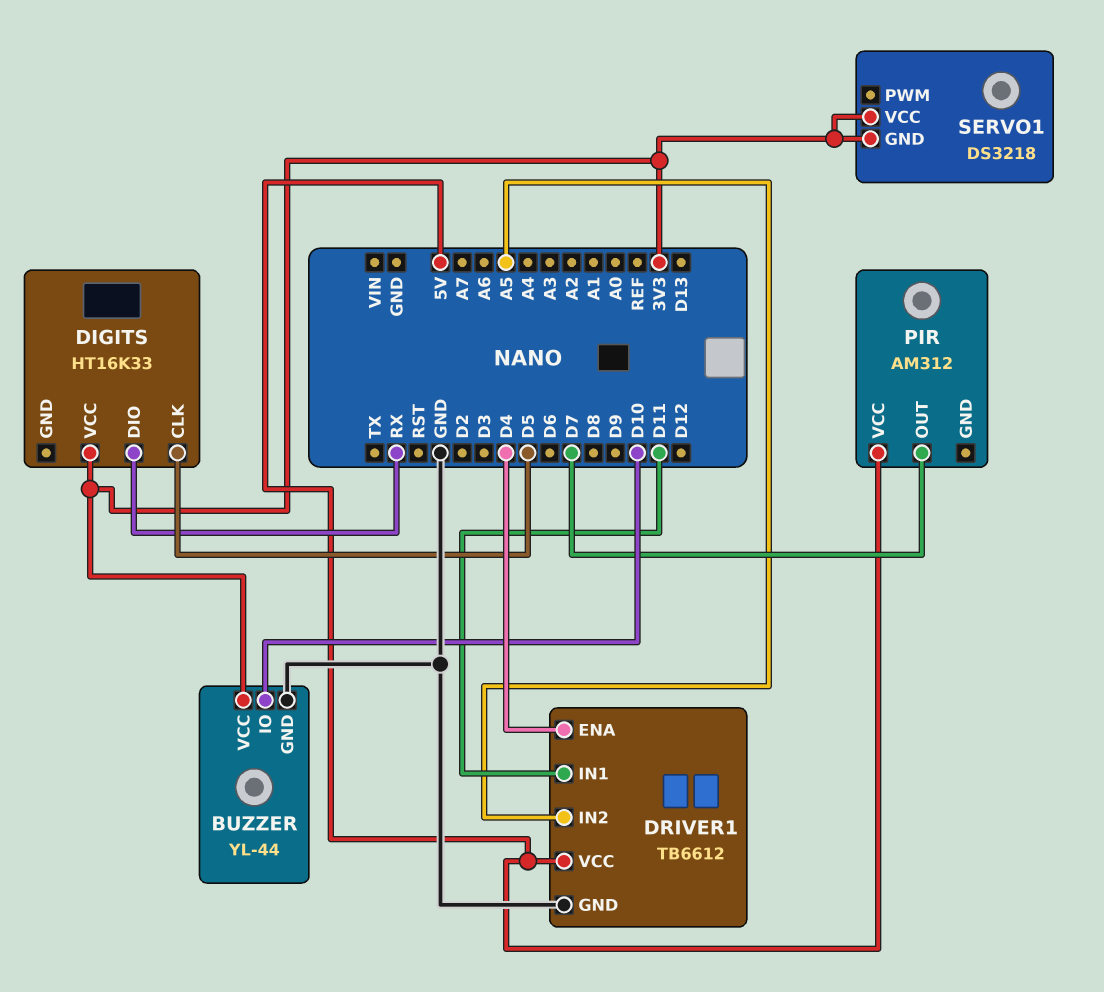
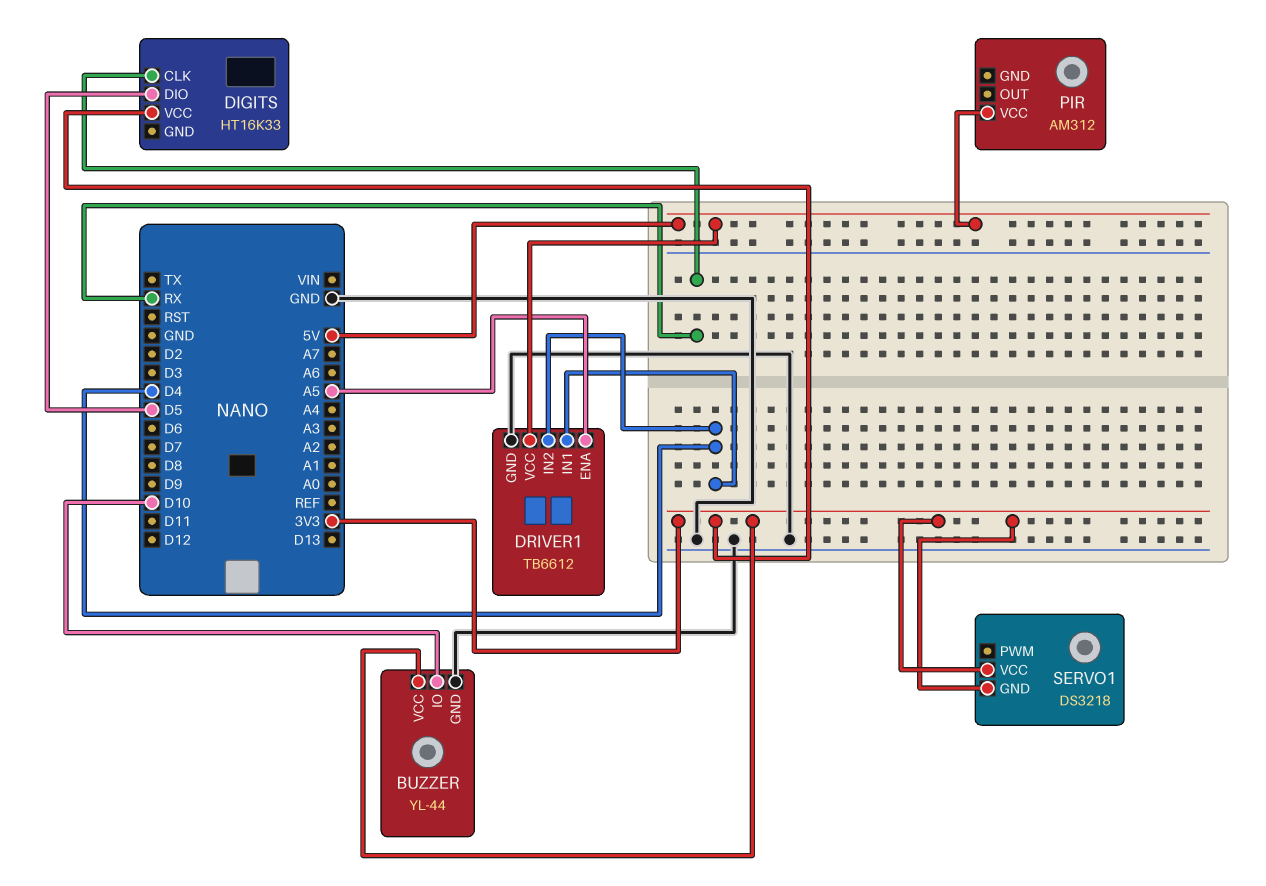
DIGITS pin CLK: D5 -> RX
DIGITS pin DIO: RX -> D5
DRIVER1 pin ENA: D4 -> A5
DRIVER1 pin IN1: D11 -> D4
DRIVER1 pin IN2: A5 -> D4
PIR pin OUT: D7 -> none

